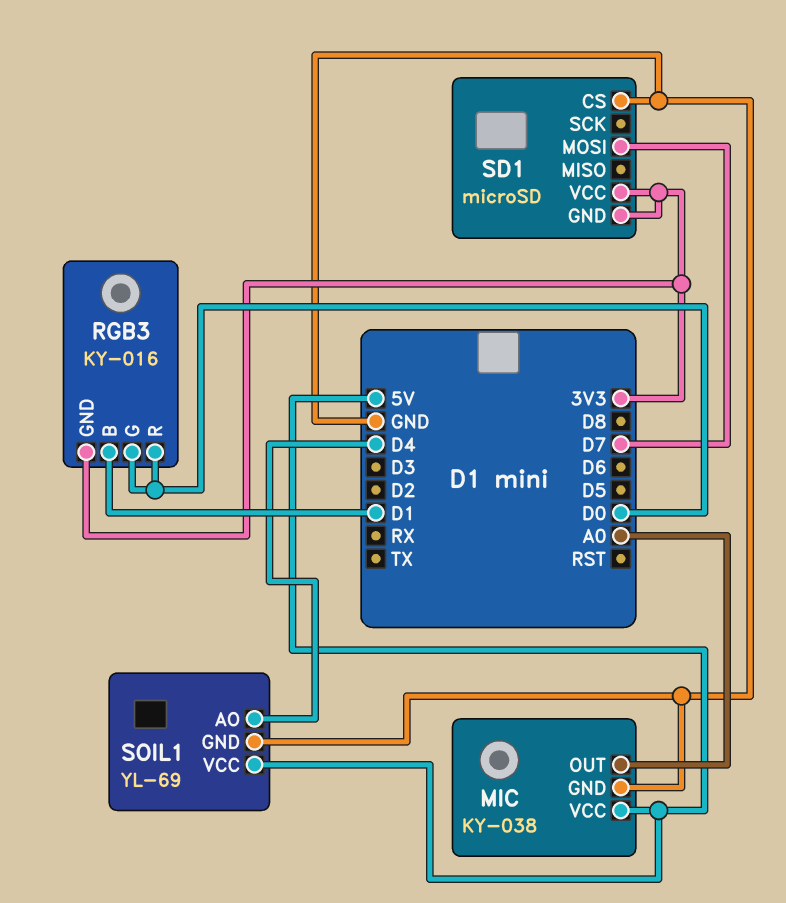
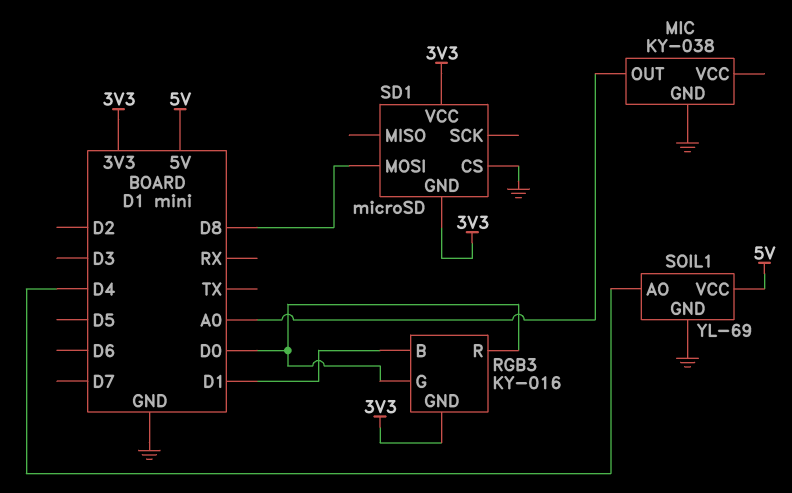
MIC pin VCC: 5V -> none
SD1 pin MOSI: D7 -> D8

